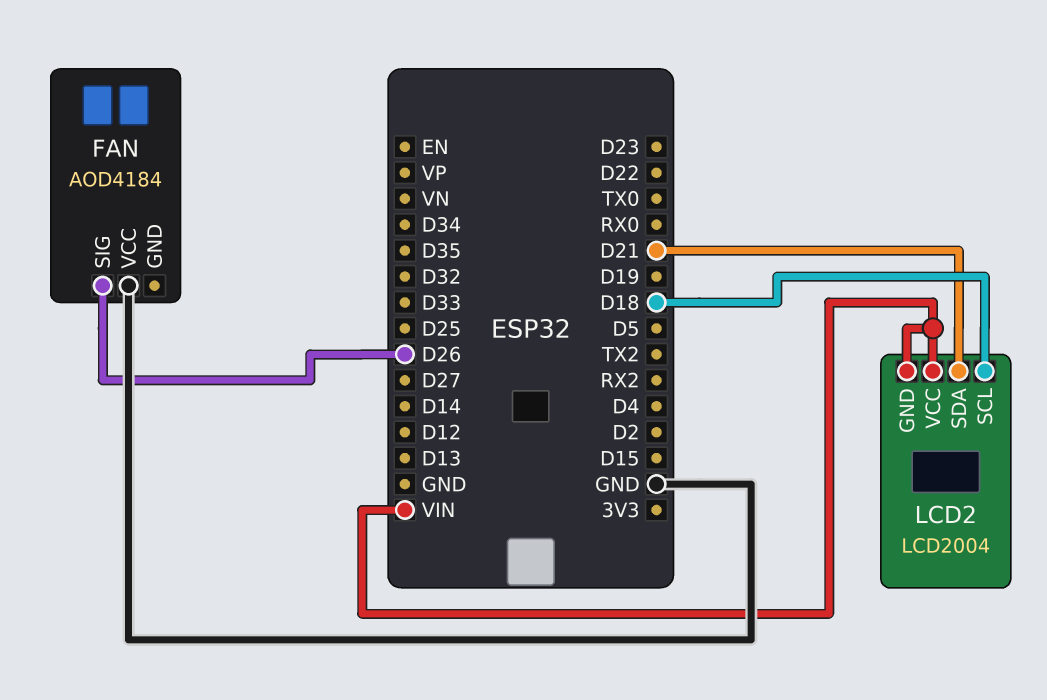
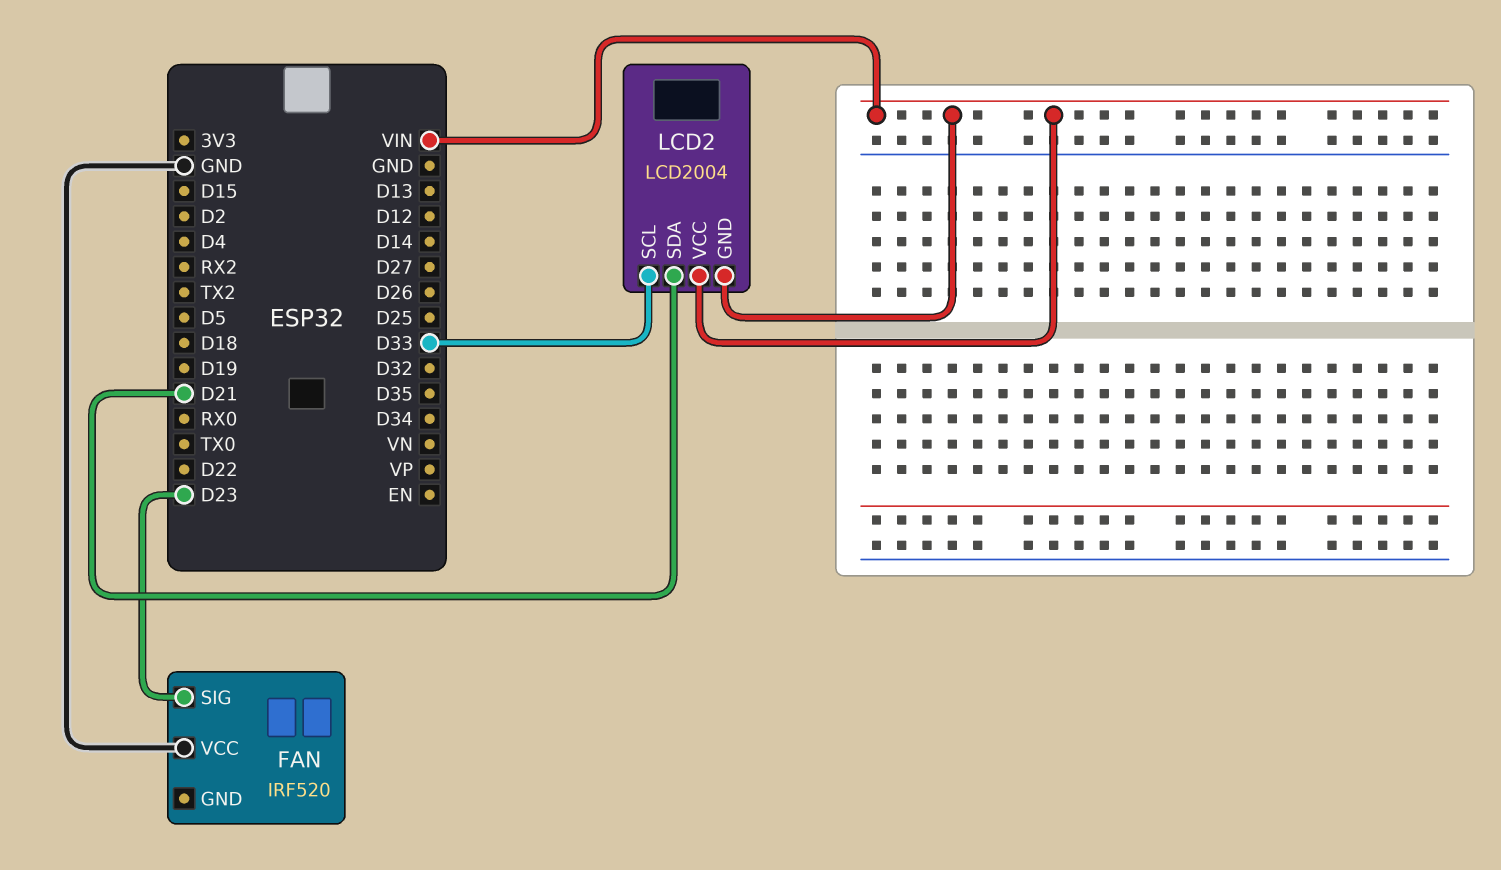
FAN: AOD4184 -> IRF520
FAN pin SIG: D26 -> D23
LCD2 pin SCL: D18 -> D33

